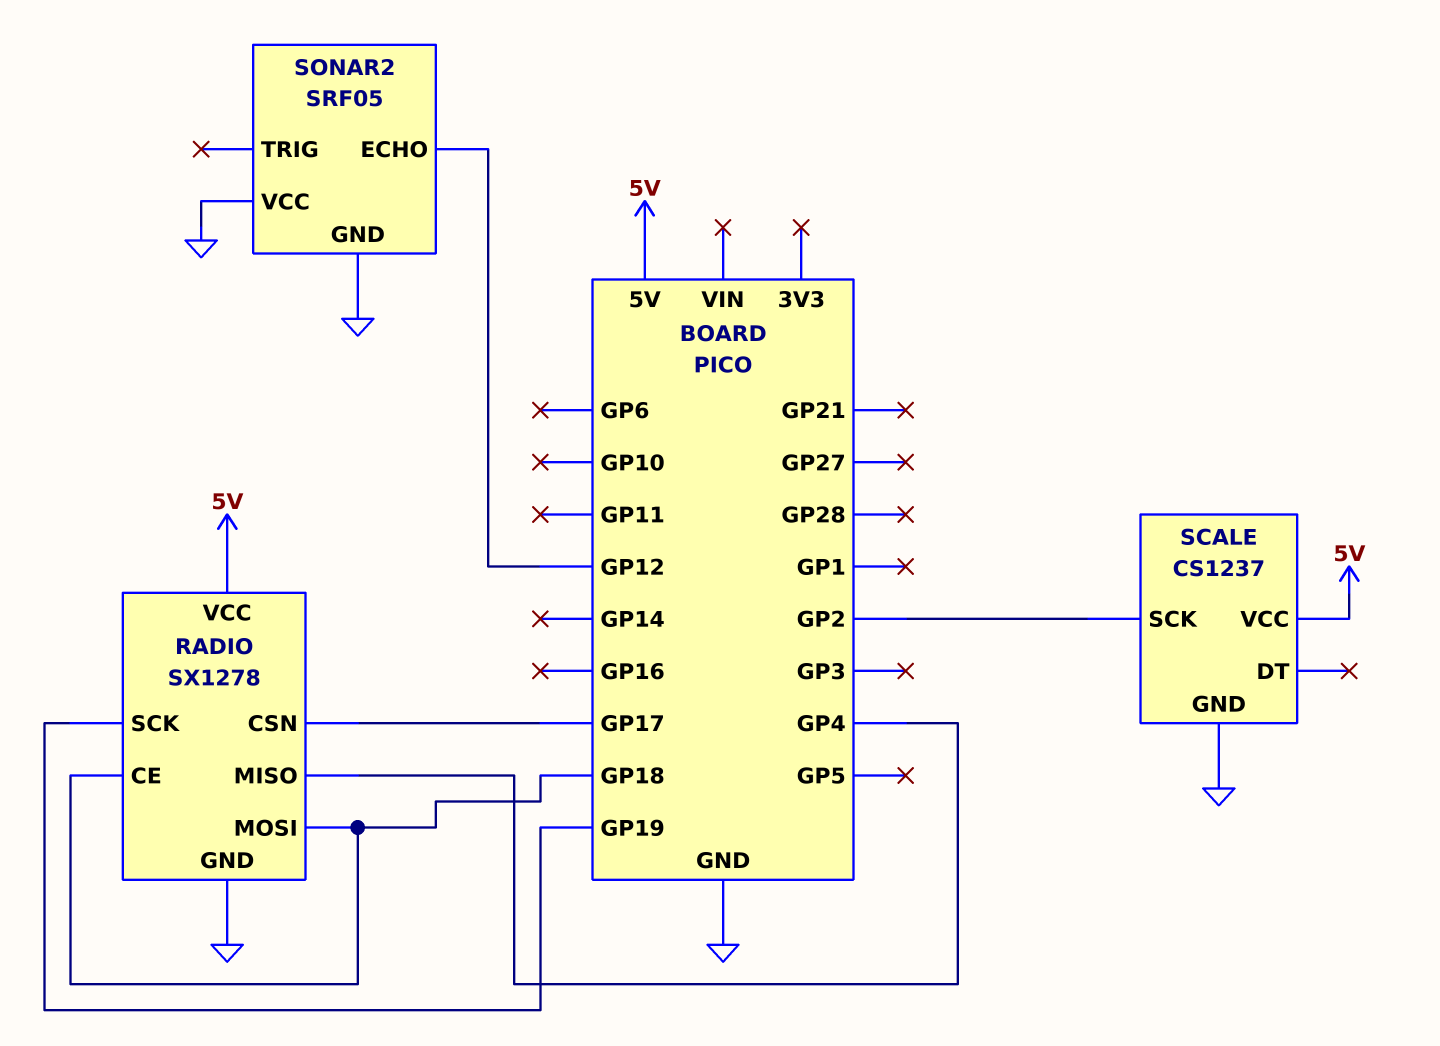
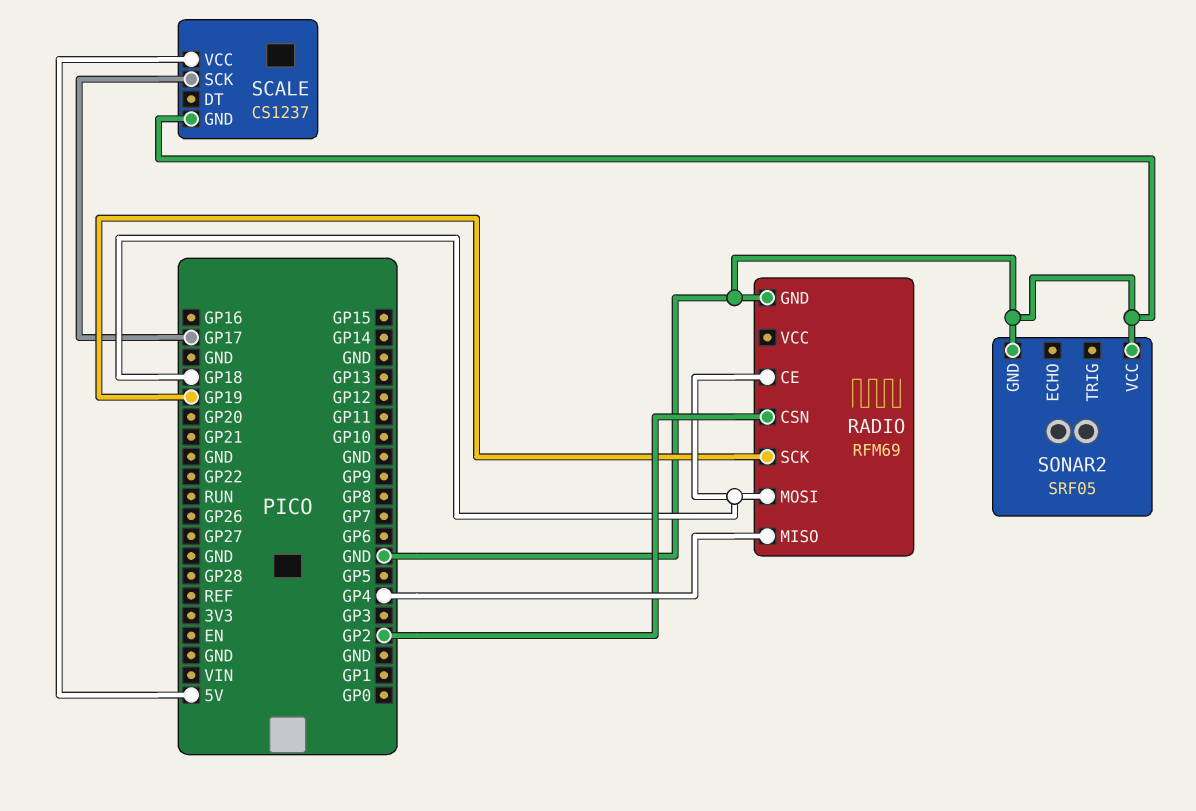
RADIO: SX1278 -> RFM69
RADIO pin CSN: GP17 -> GP2
RADIO pin VCC: 5V -> none
SCALE pin SCK: GP2 -> GP17
SONAR2 pin ECHO: GP12 -> none

